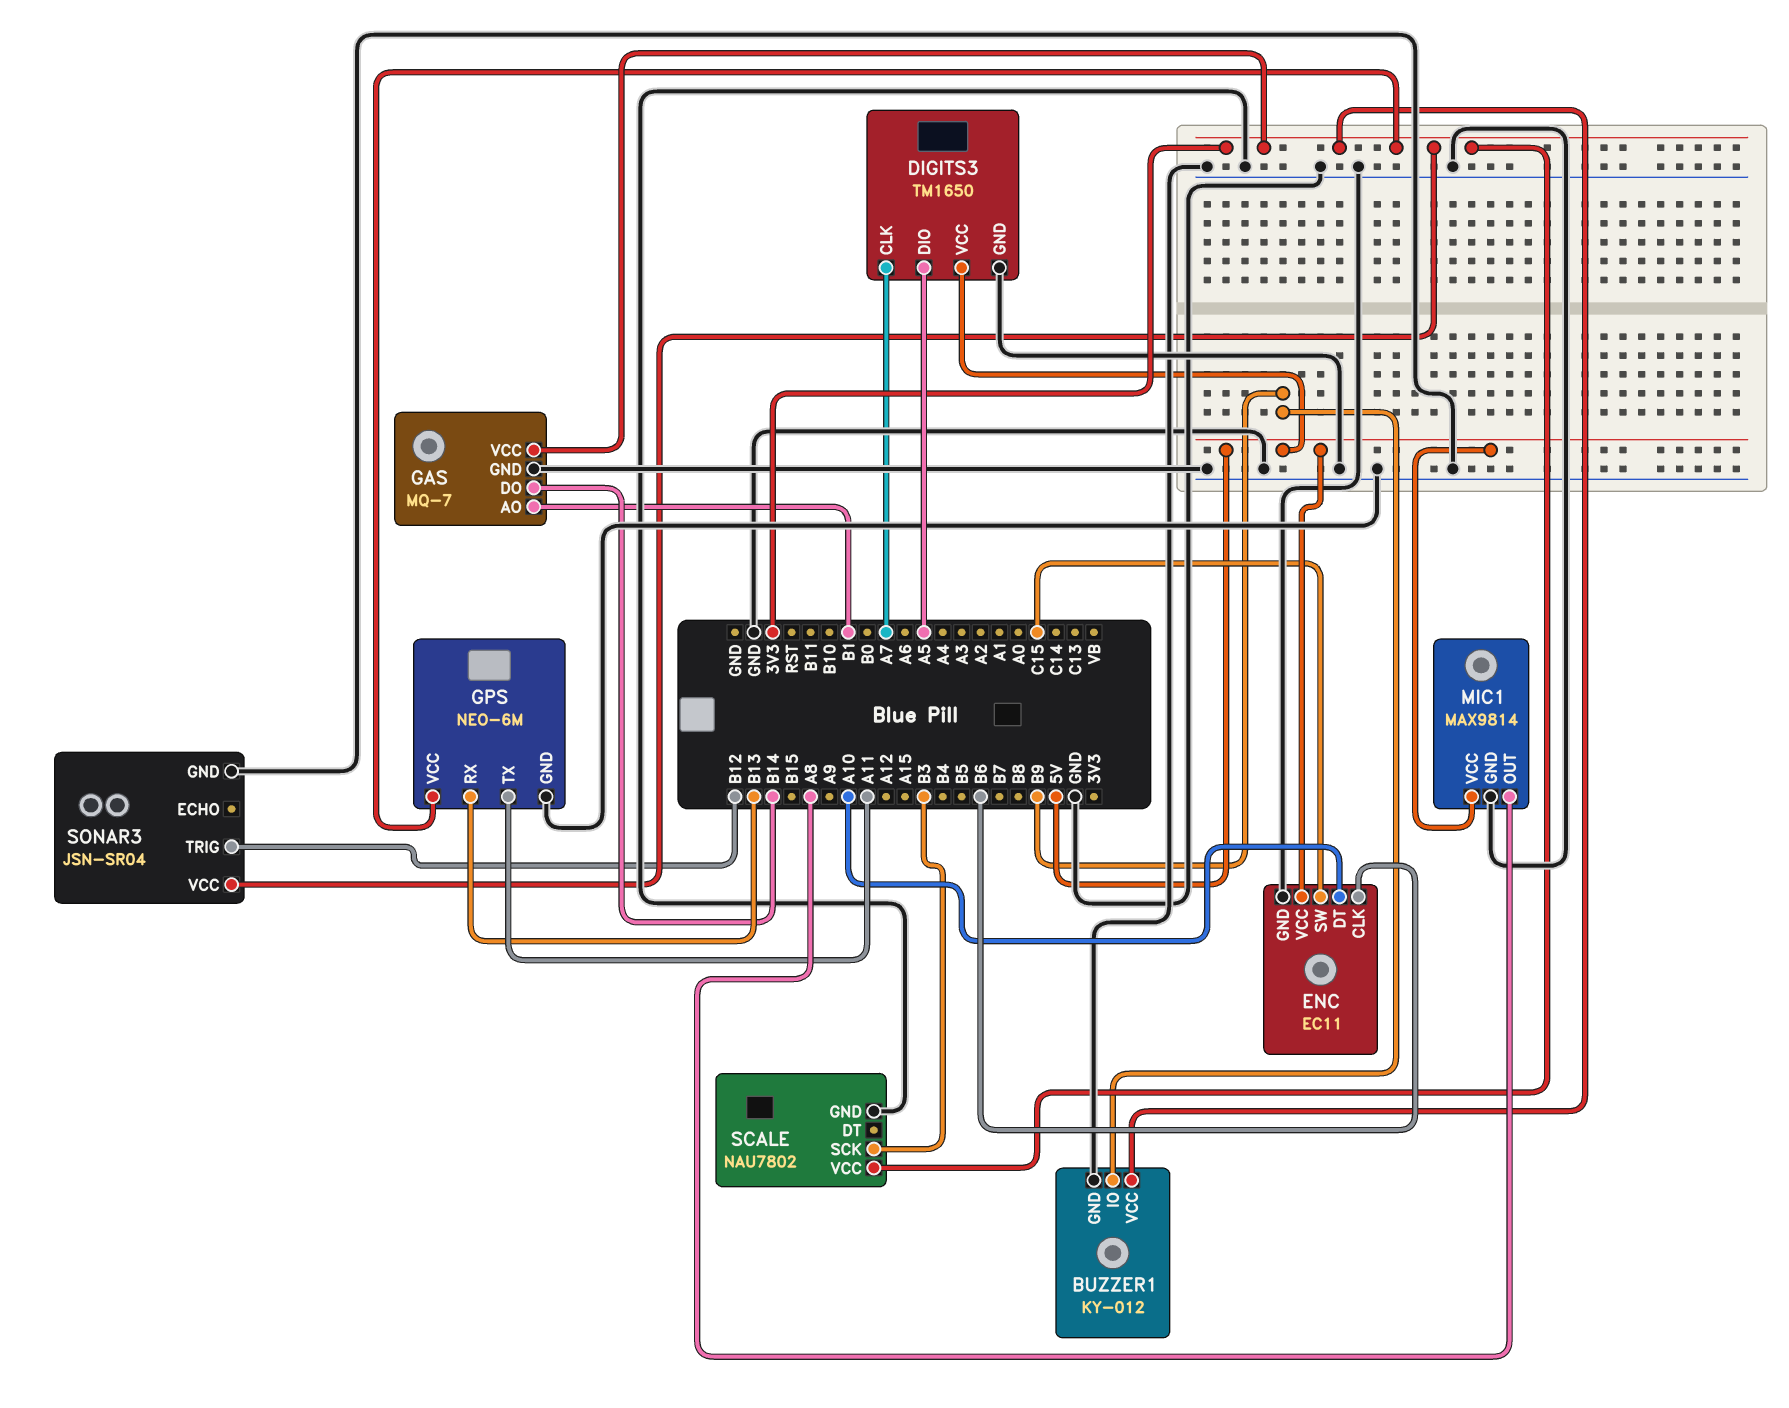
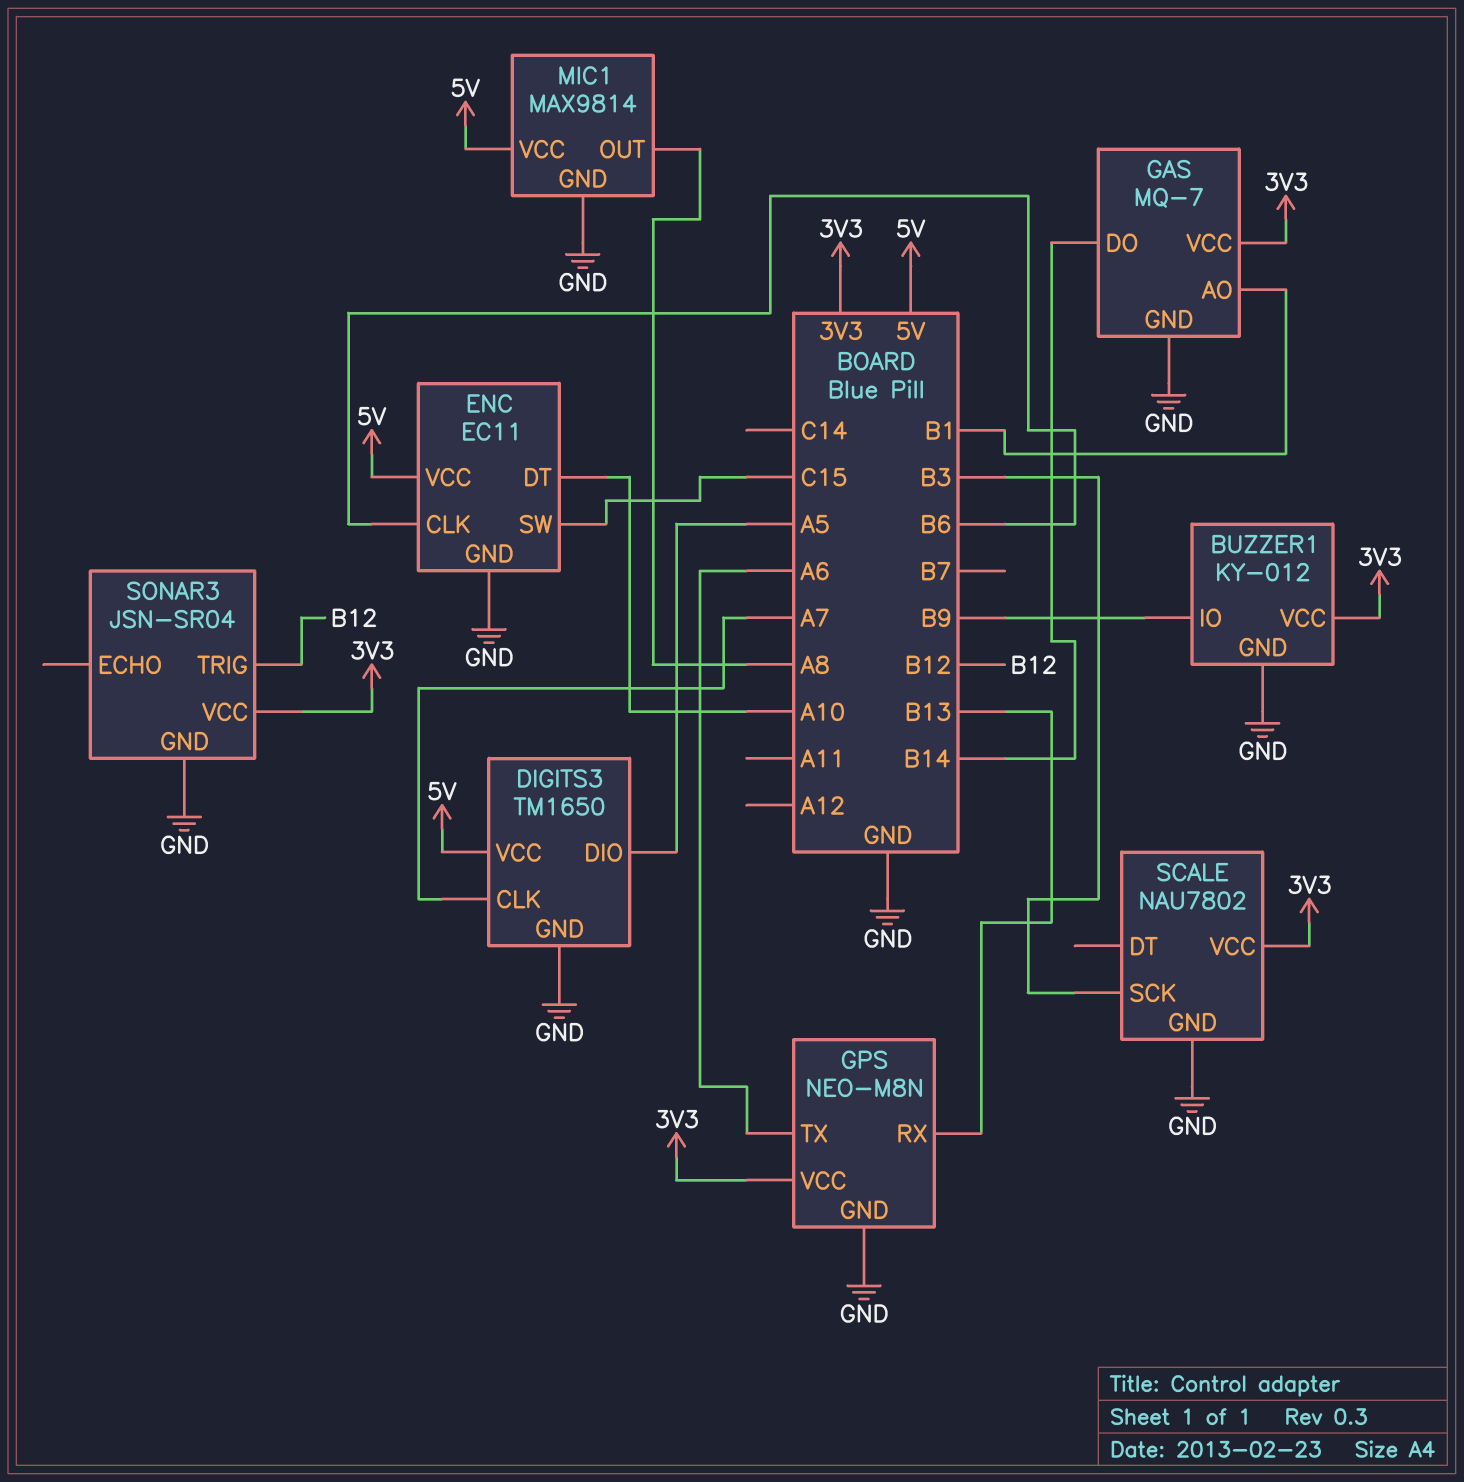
GPS: NEO-6M -> NEO-M8N
GPS pin TX: A11 -> A6

